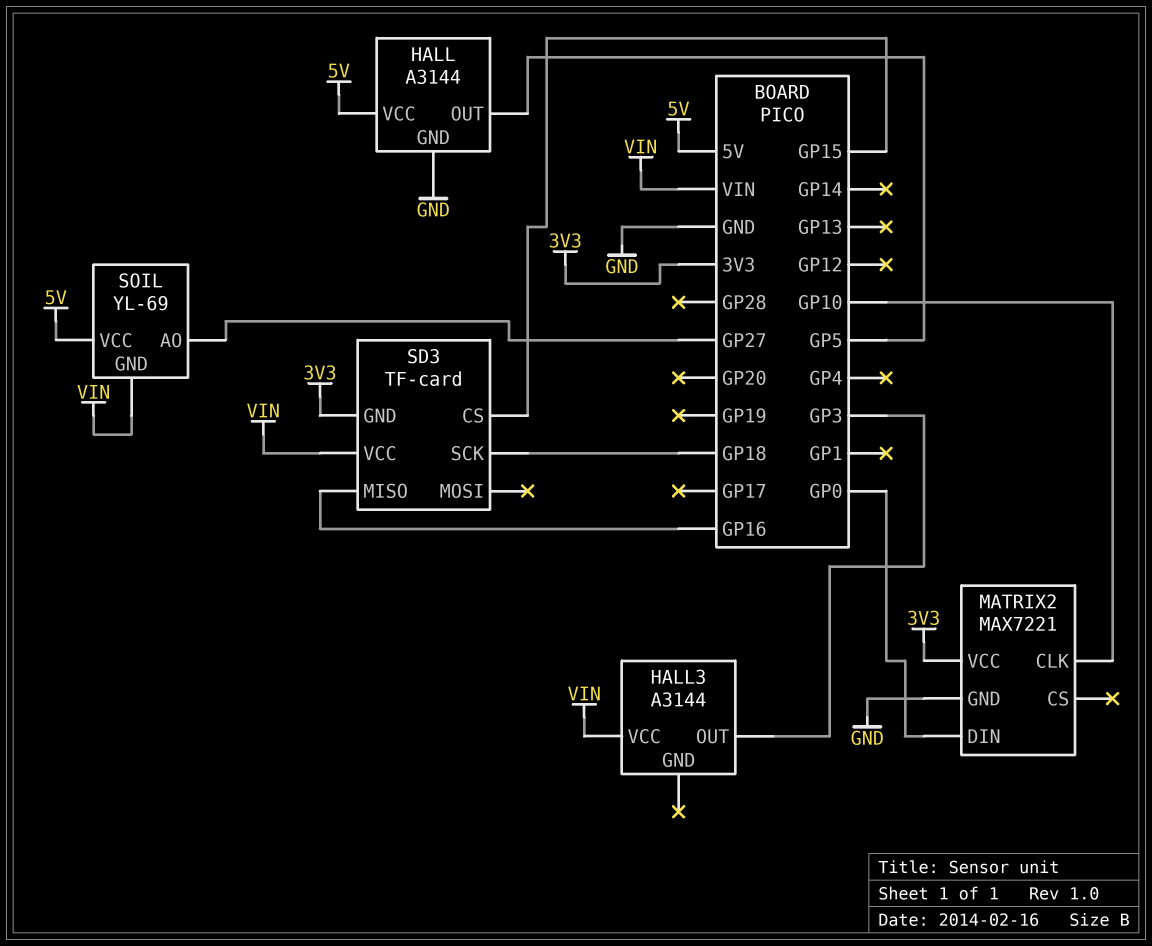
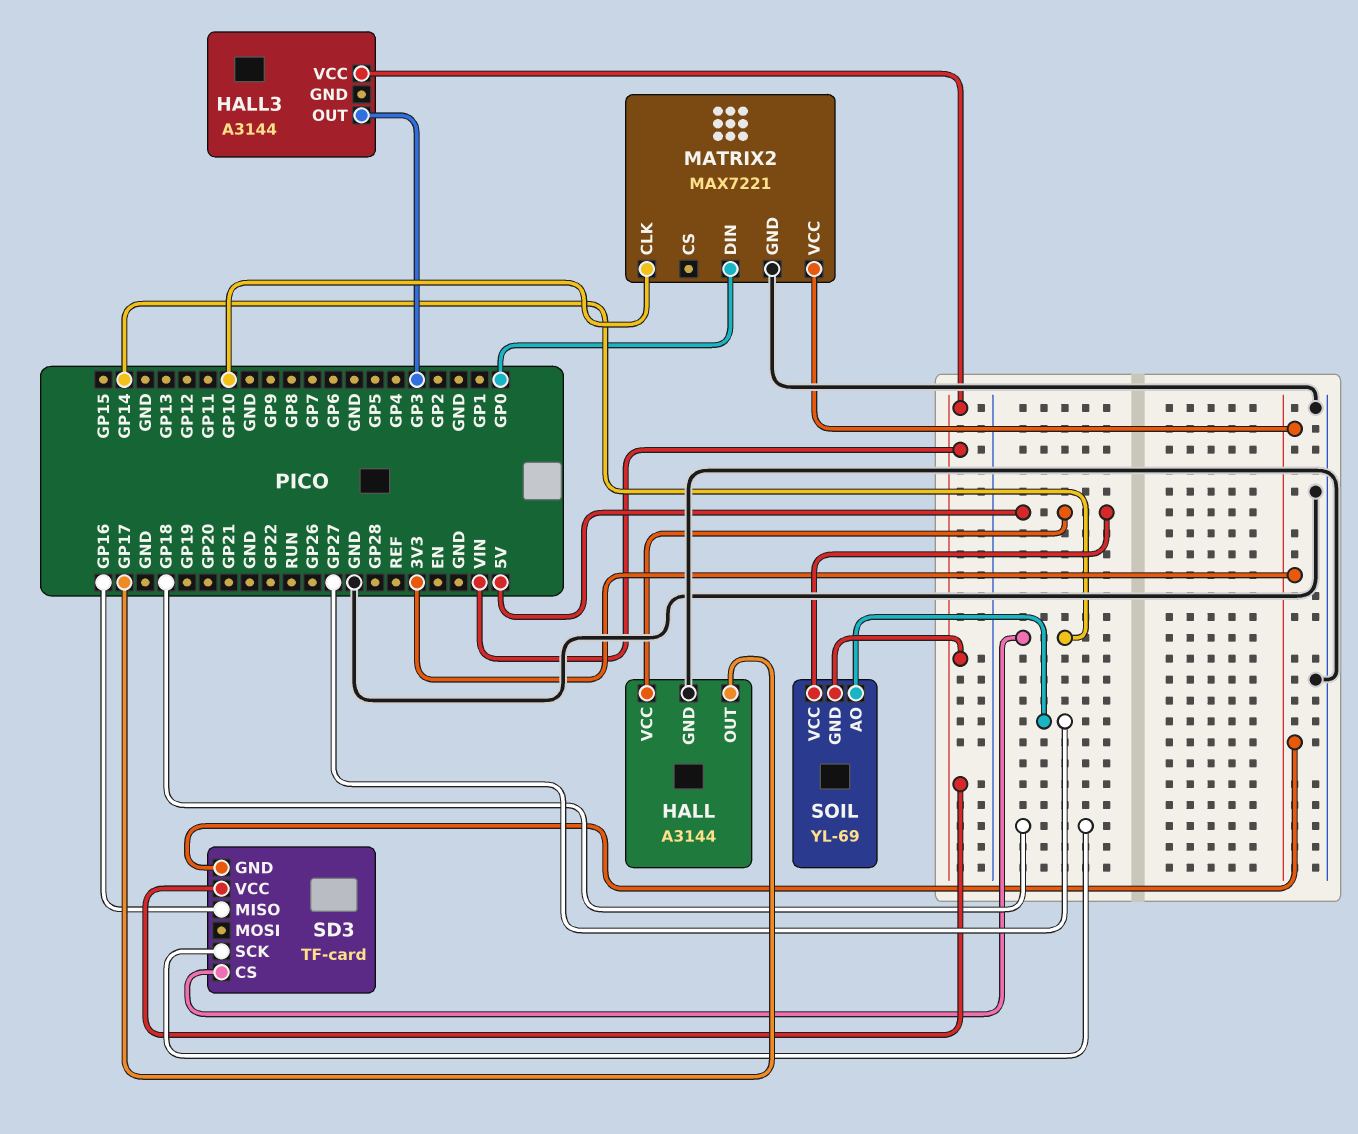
HALL pin OUT: GP5 -> GP17
SD3 pin CS: GP15 -> GP14

